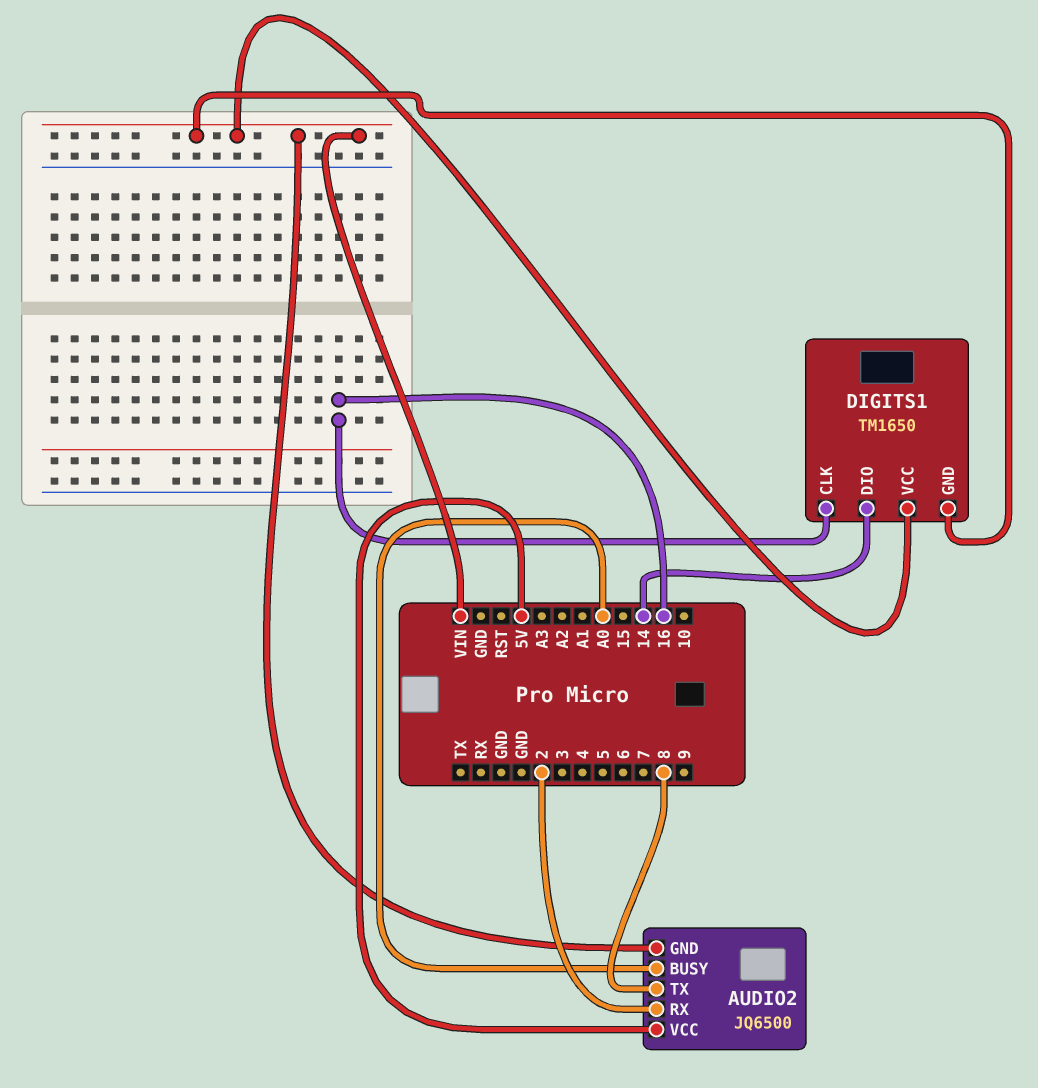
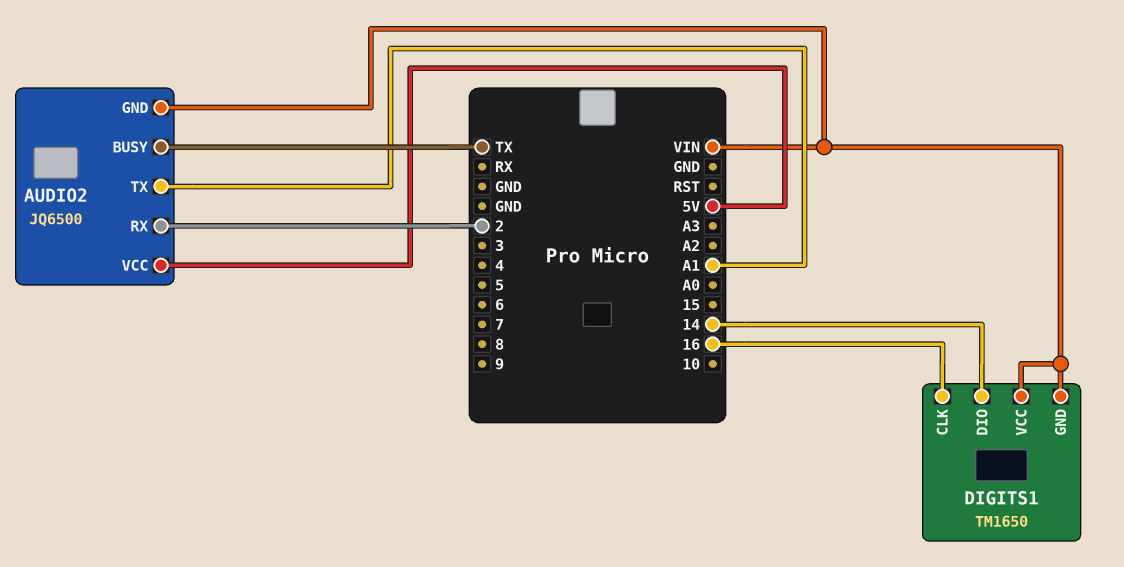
AUDIO2 pin BUSY: A0 -> TX
AUDIO2 pin TX: 8 -> A1

